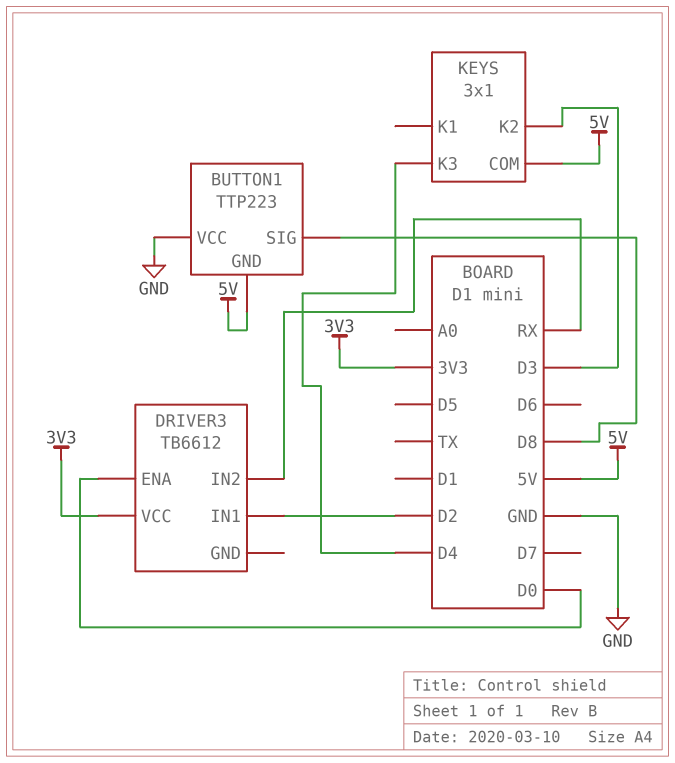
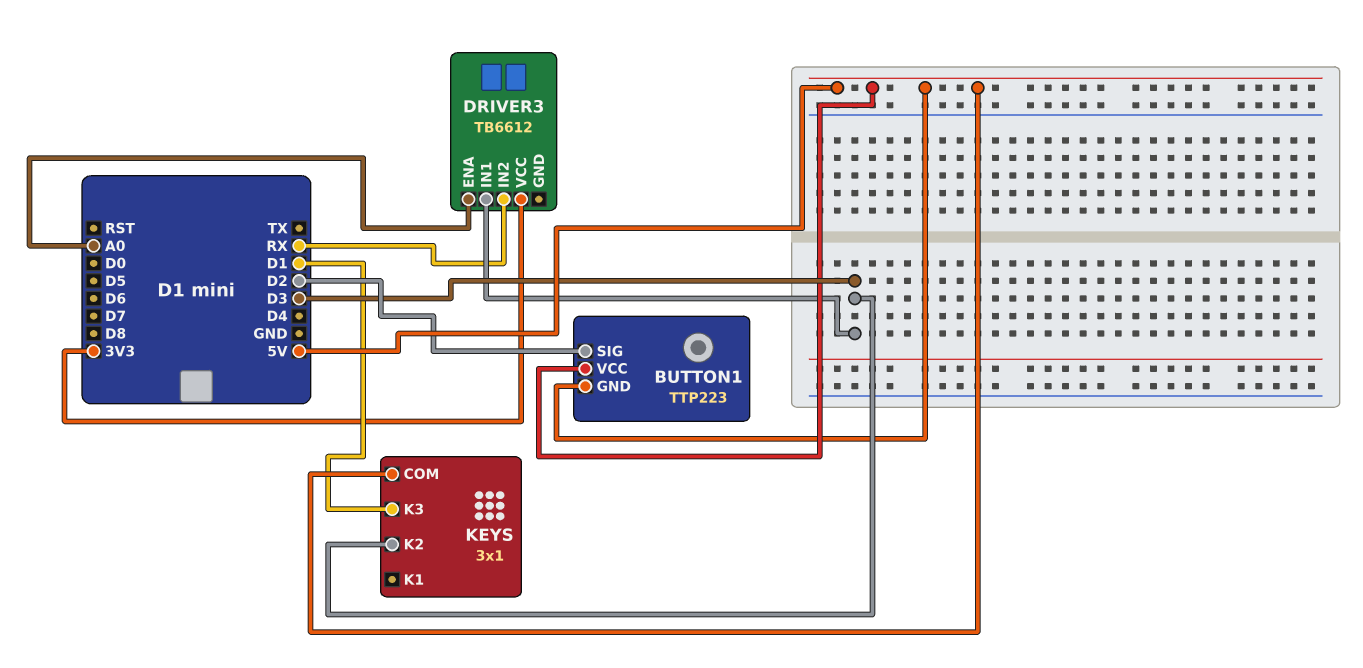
BUTTON1 pin SIG: D8 -> D2
BUTTON1 pin VCC: GND -> 5V
DRIVER3 pin ENA: D0 -> A0
DRIVER3 pin IN1: D2 -> D3
KEYS pin K3: D4 -> D1

